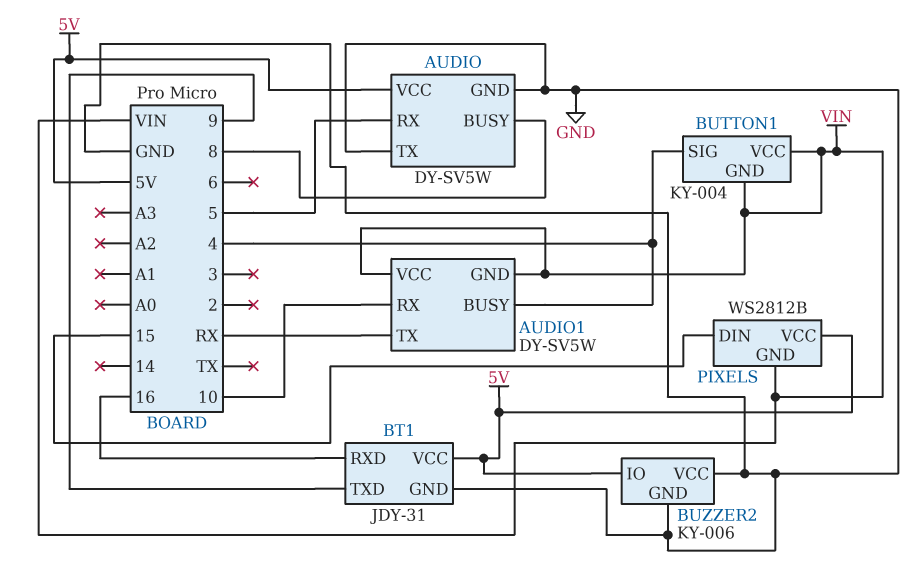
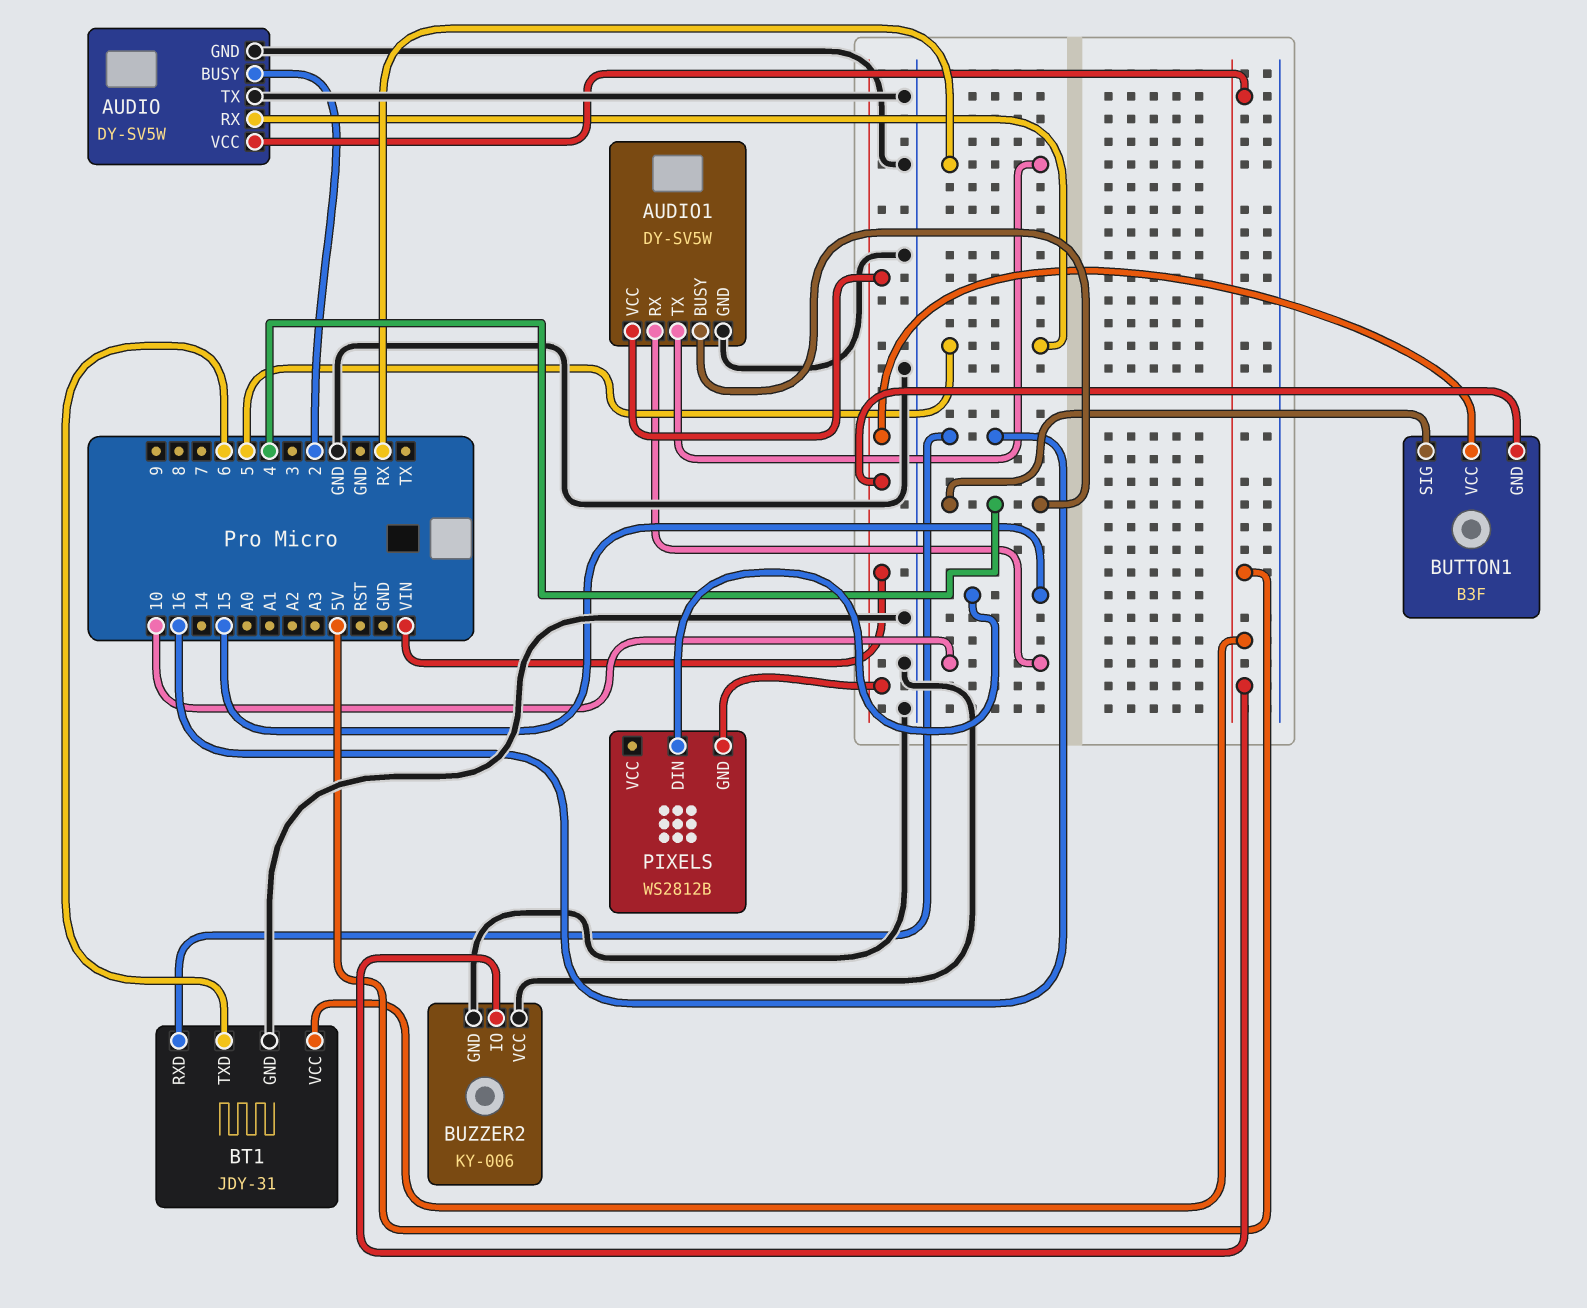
AUDIO pin BUSY: 8 -> 2
AUDIO1 pin GND: VIN -> GND
BT1 pin TXD: 9 -> 6
BUTTON1: KY-004 -> B3F
PIXELS pin VCC: 5V -> none

